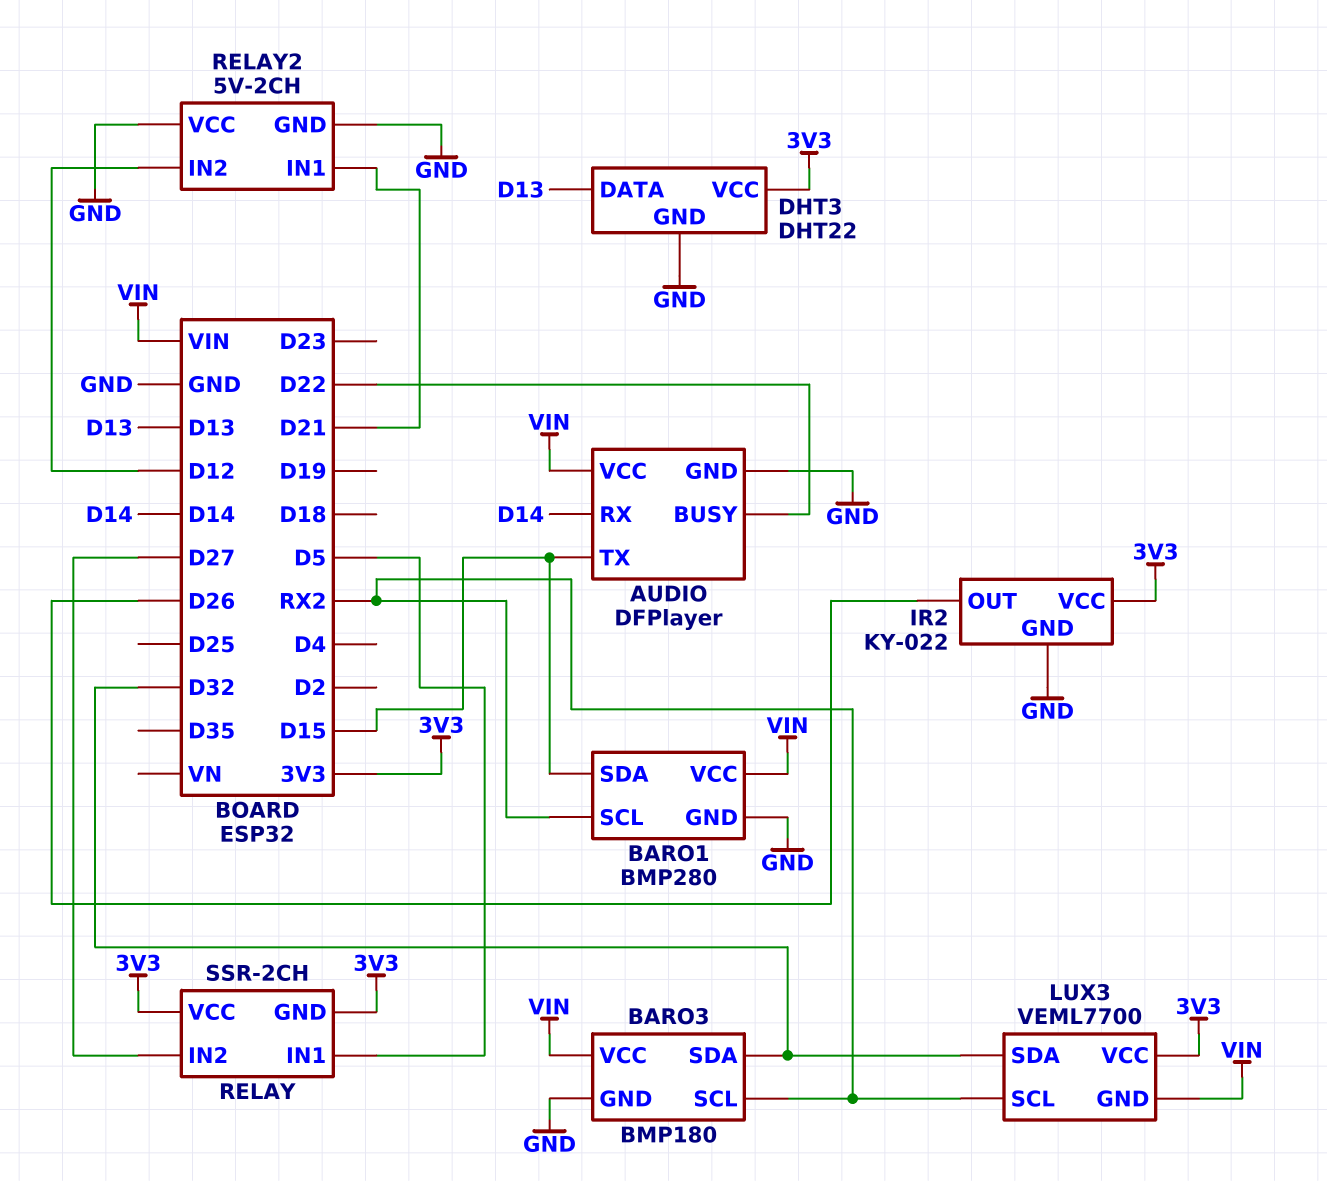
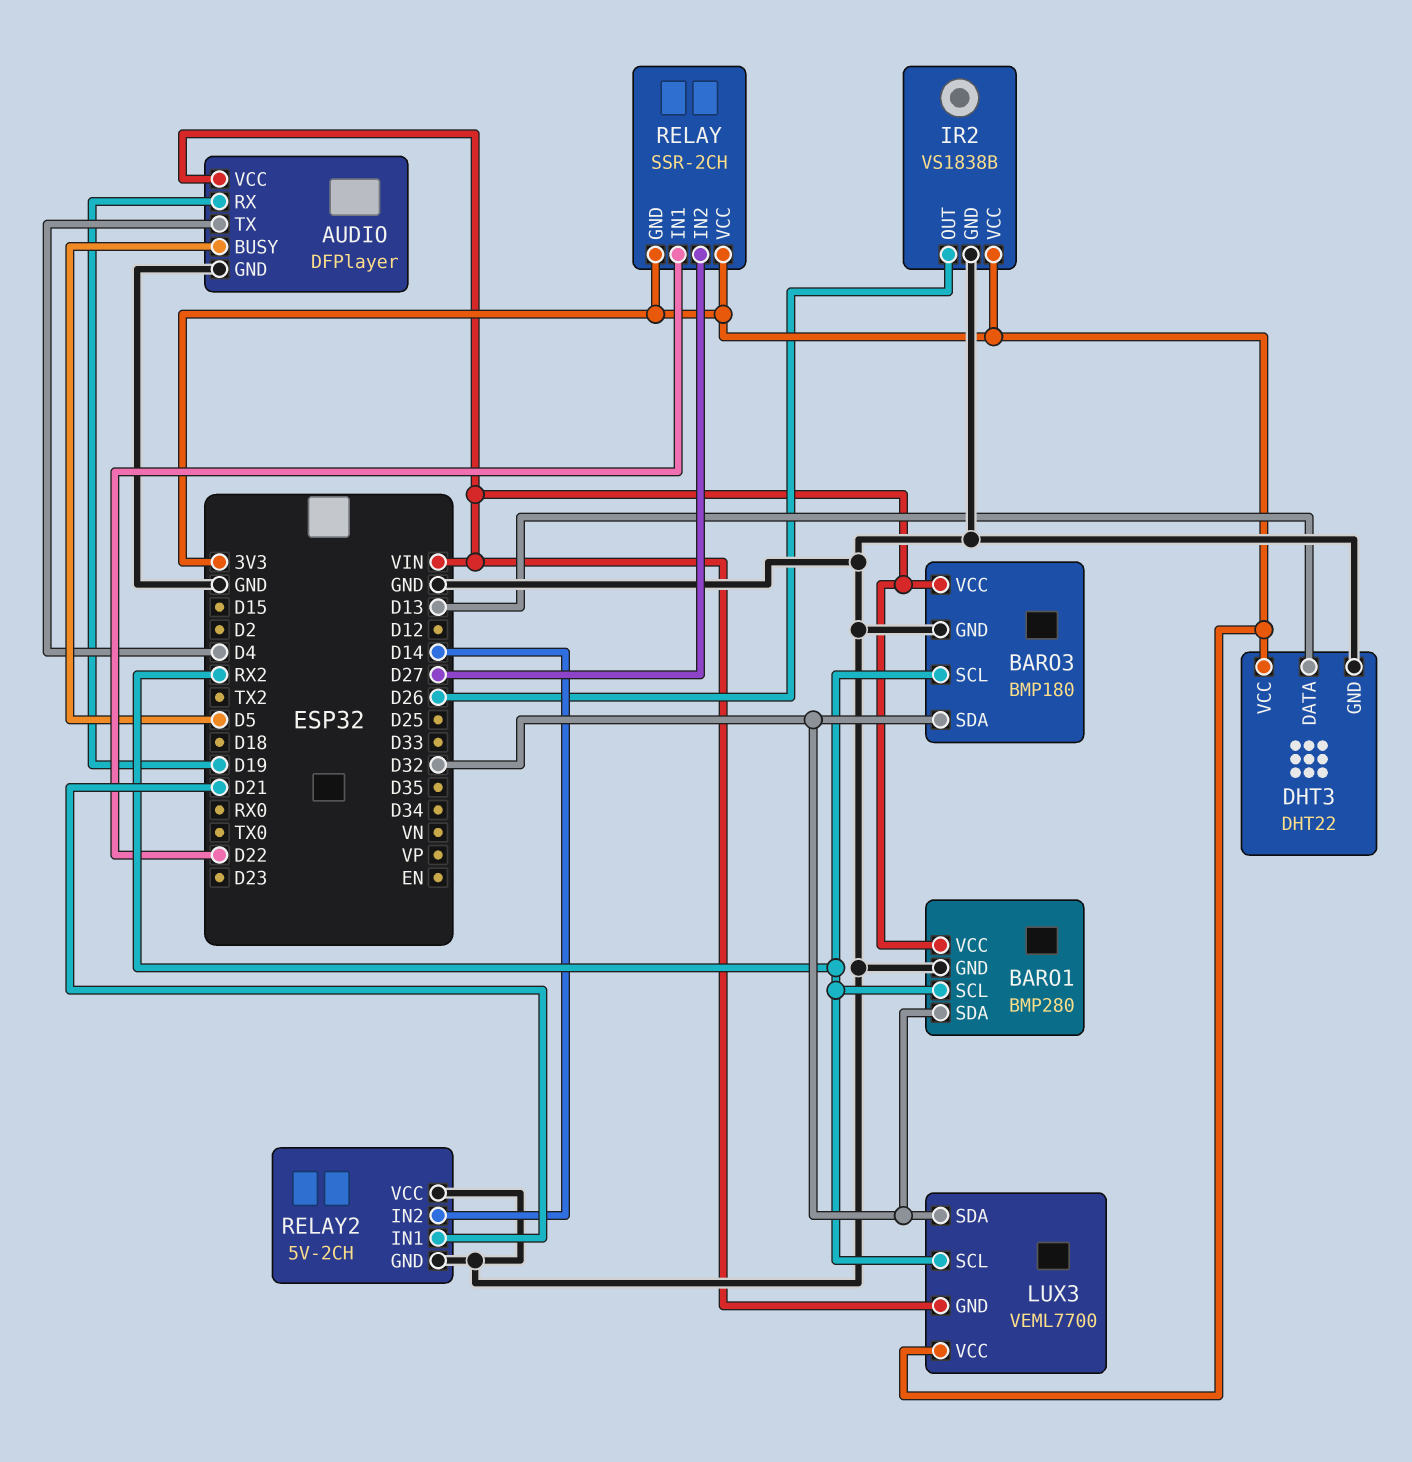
AUDIO pin BUSY: D22 -> D5
AUDIO pin RX: D14 -> D19
AUDIO pin TX: D15 -> D4
BARO1 pin SDA: D15 -> D32
IR2: KY-022 -> VS1838B
RELAY pin IN1: D5 -> D22
RELAY2 pin IN2: D12 -> D14

